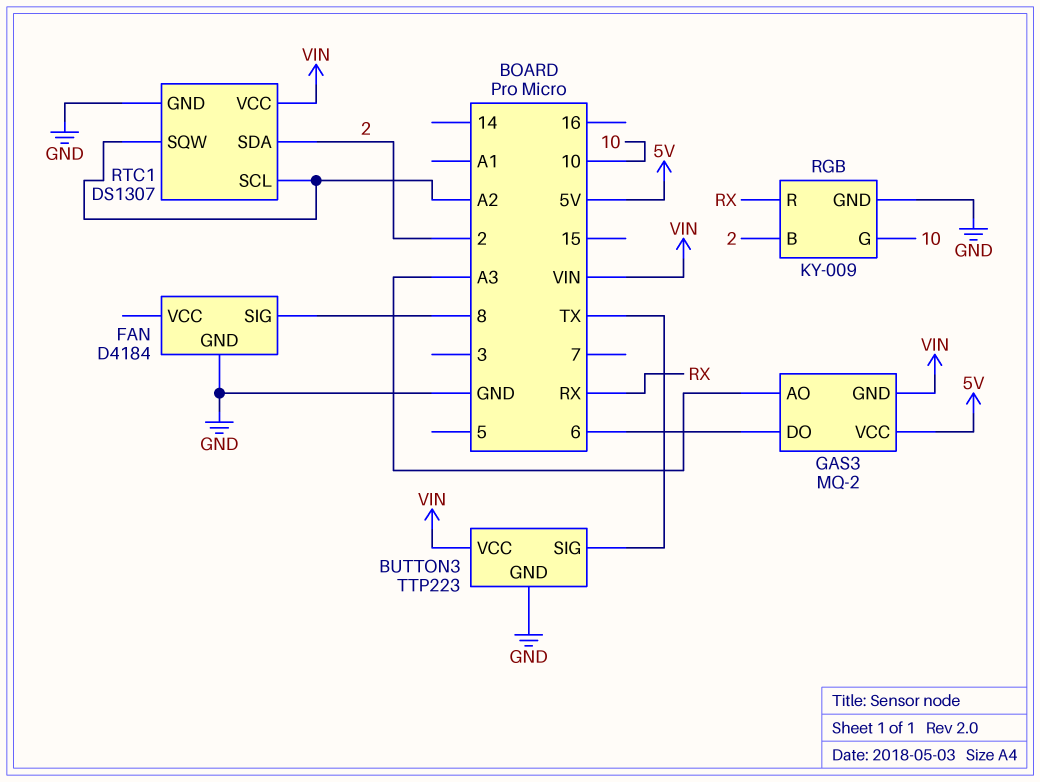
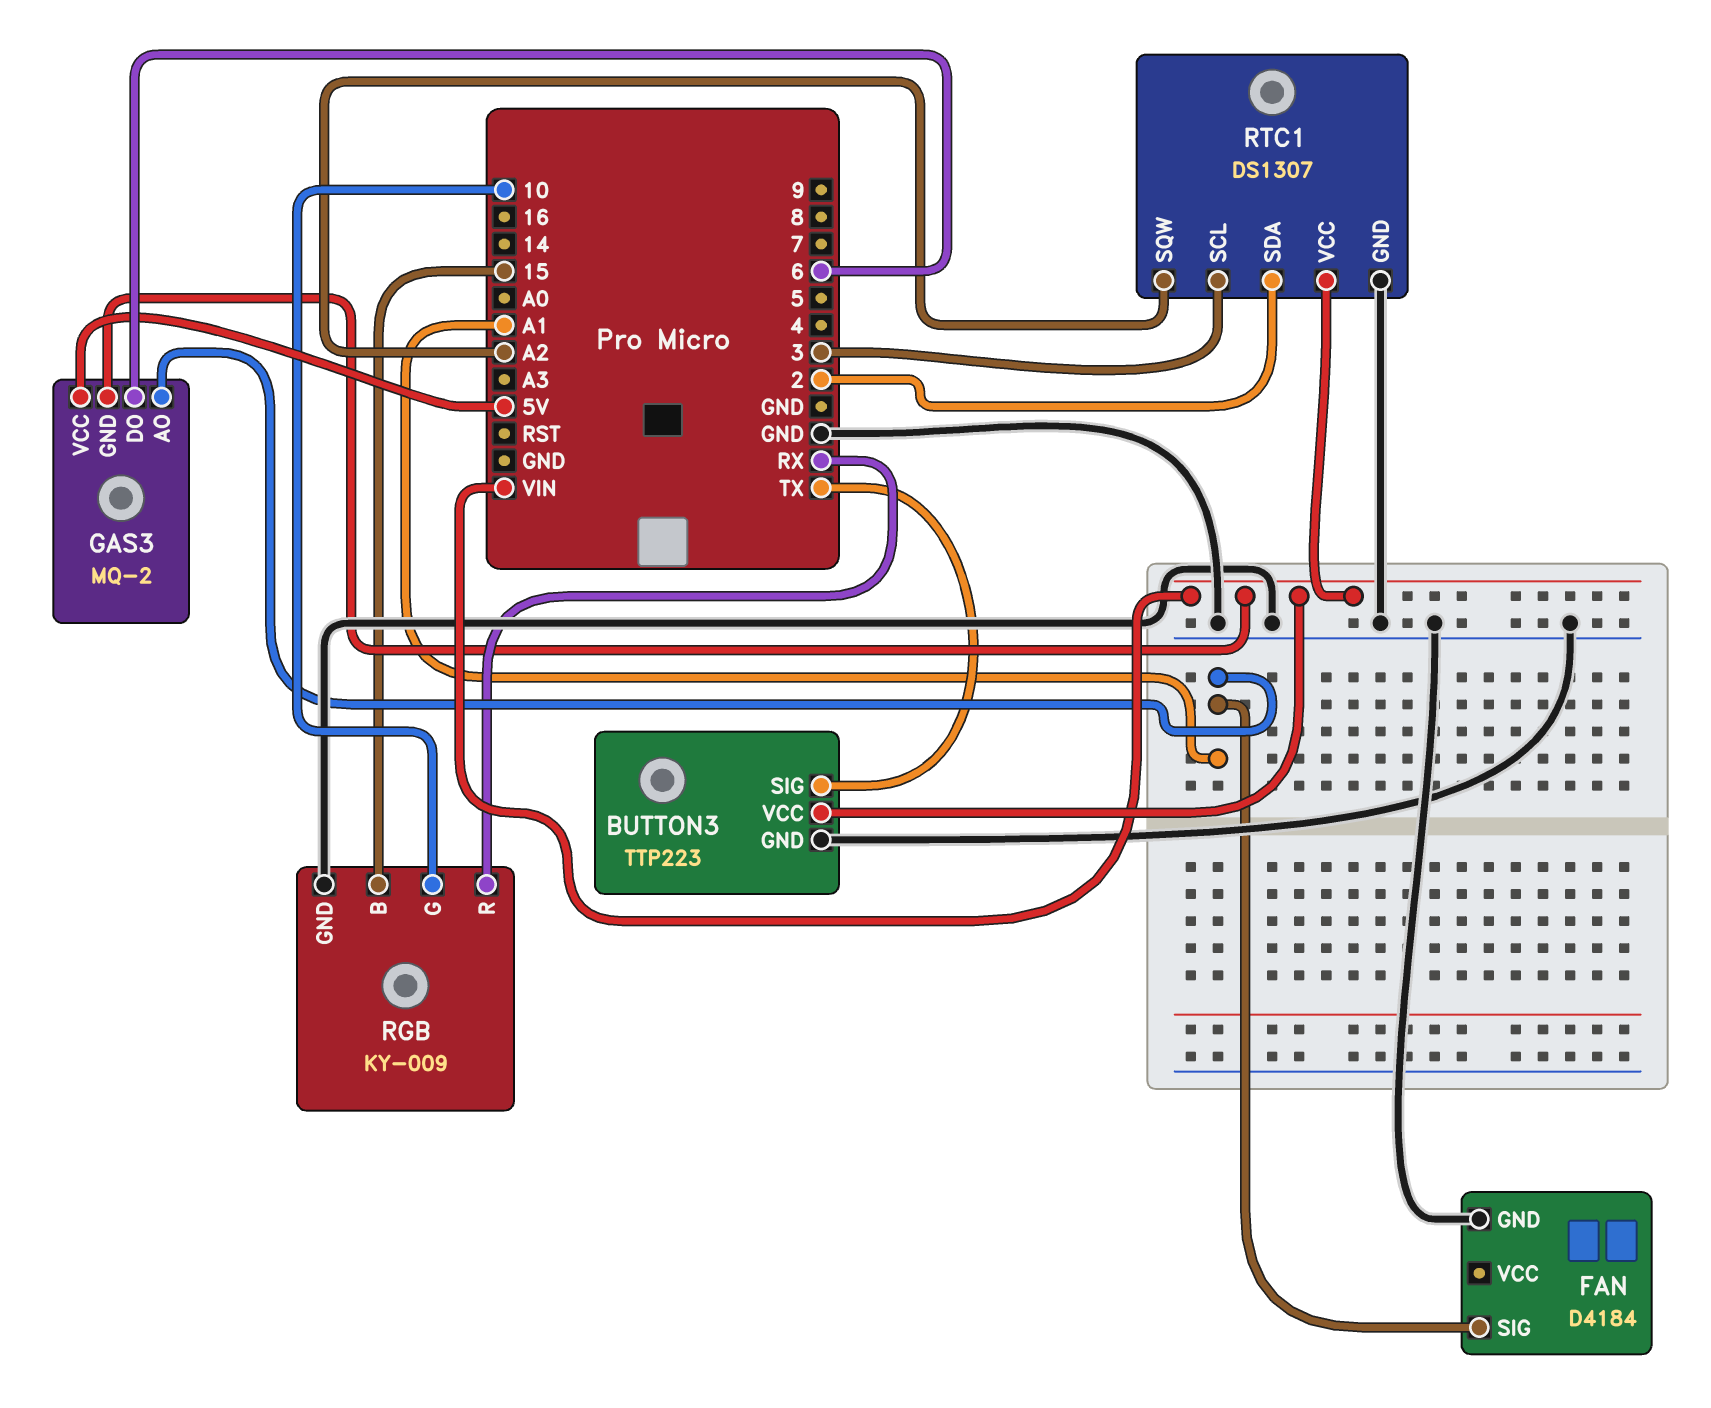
FAN pin SIG: 8 -> A1
GAS3 pin AO: A3 -> A1
RGB pin B: 2 -> 15
RTC1 pin SCL: A2 -> 3

